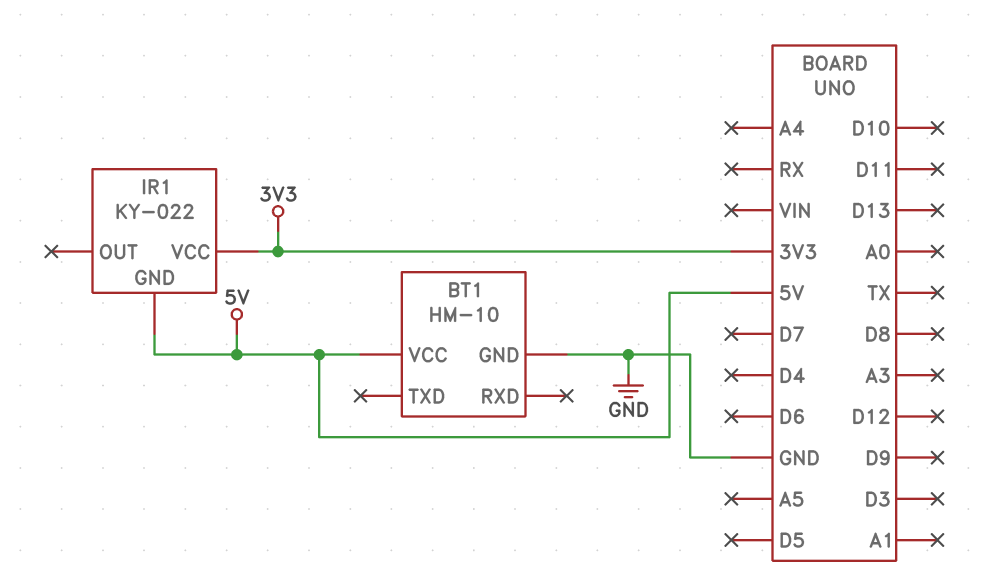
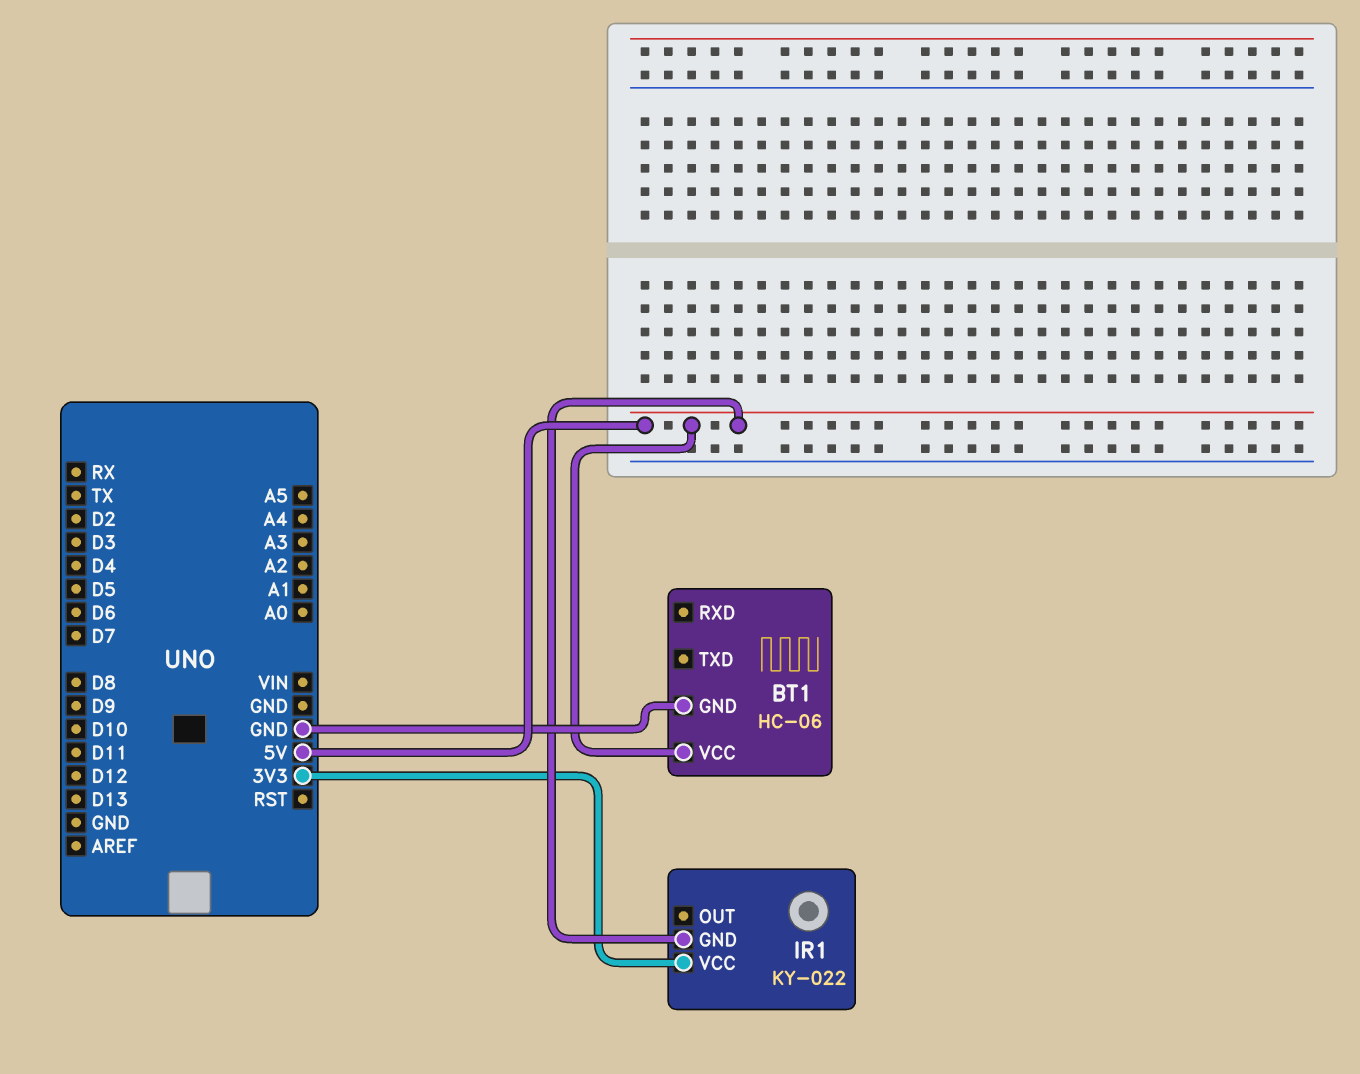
BT1: HM-10 -> HC-06

